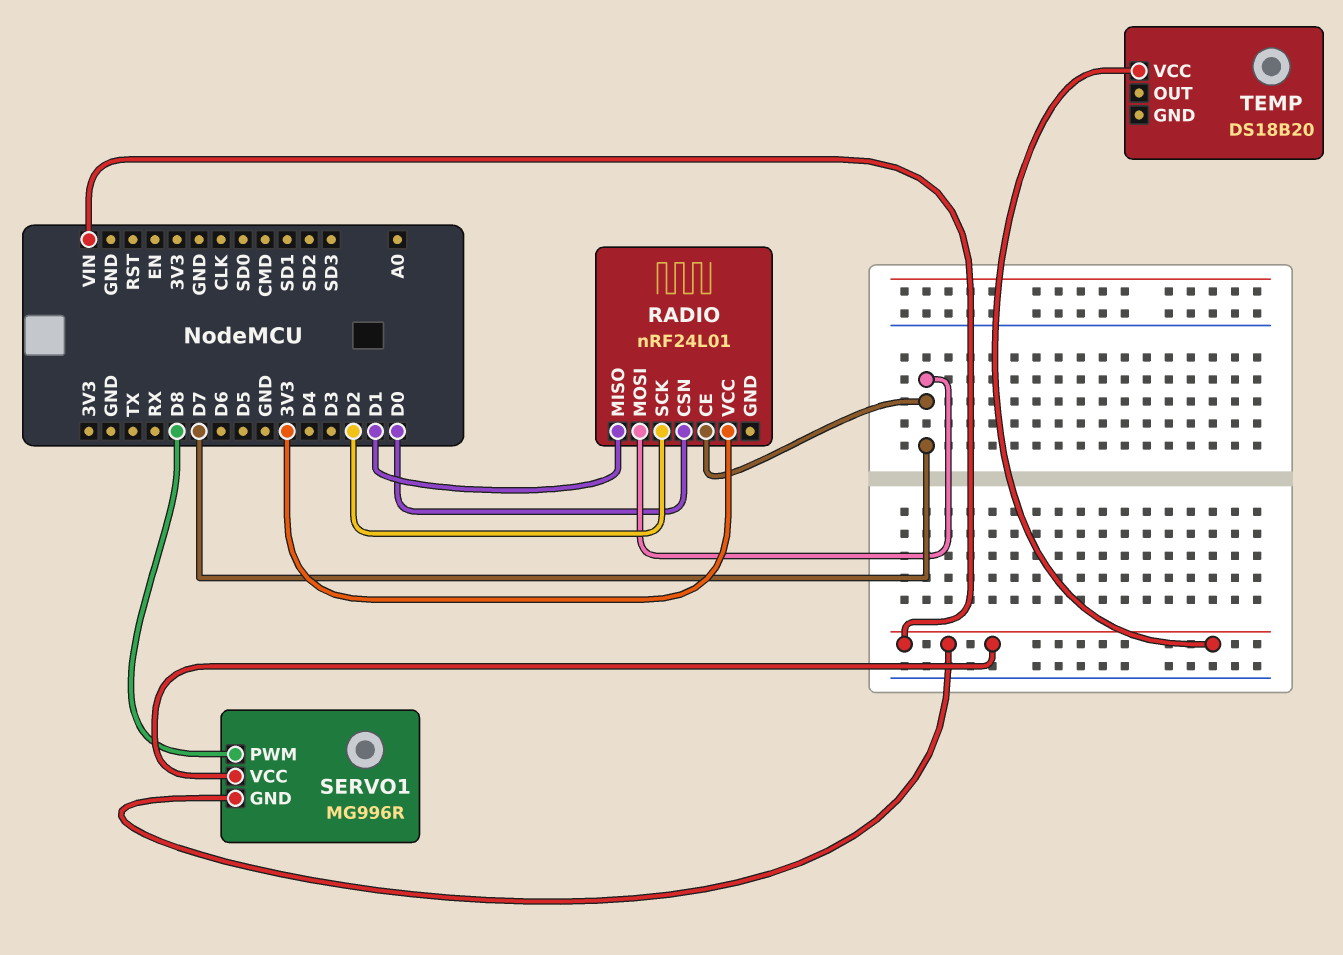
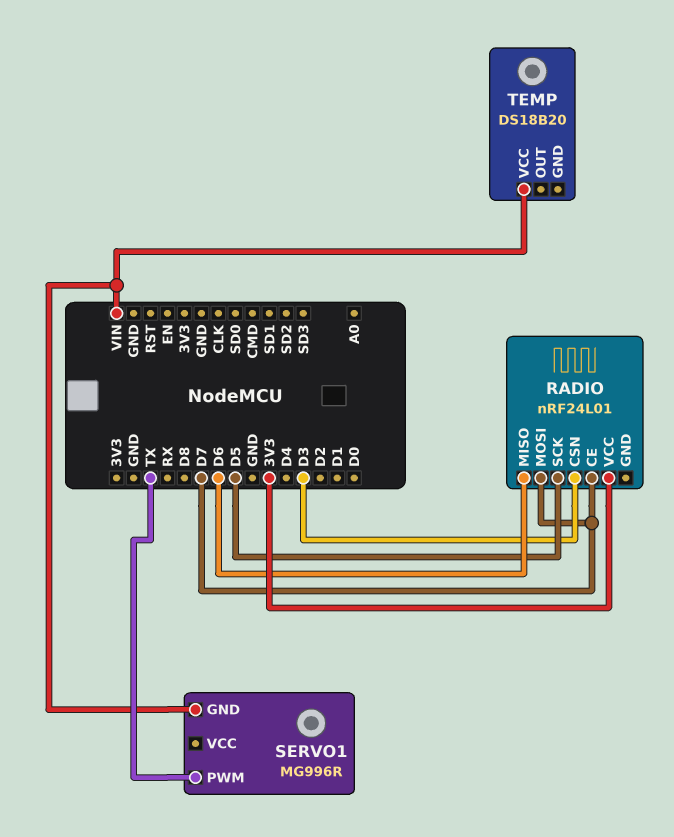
RADIO pin CSN: D0 -> D3
RADIO pin MISO: D1 -> D6
RADIO pin SCK: D2 -> D5
SERVO1 pin PWM: D8 -> TX
SERVO1 pin VCC: VIN -> none

